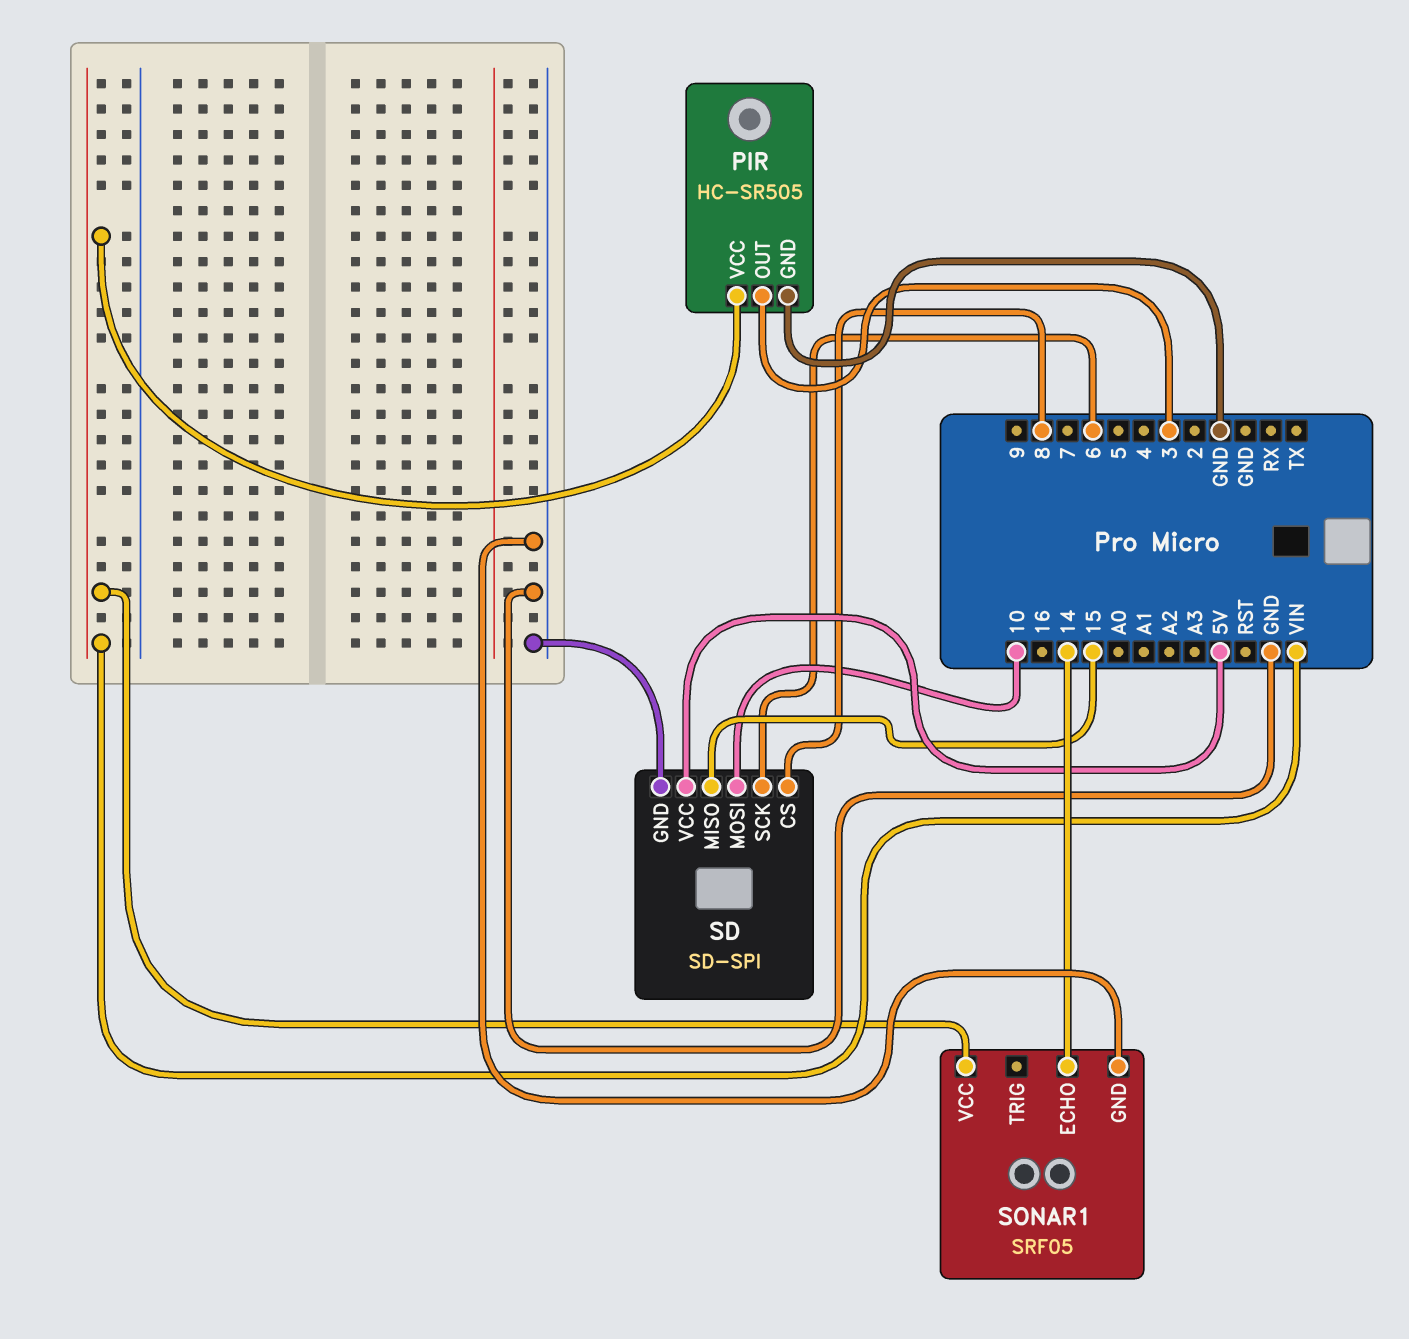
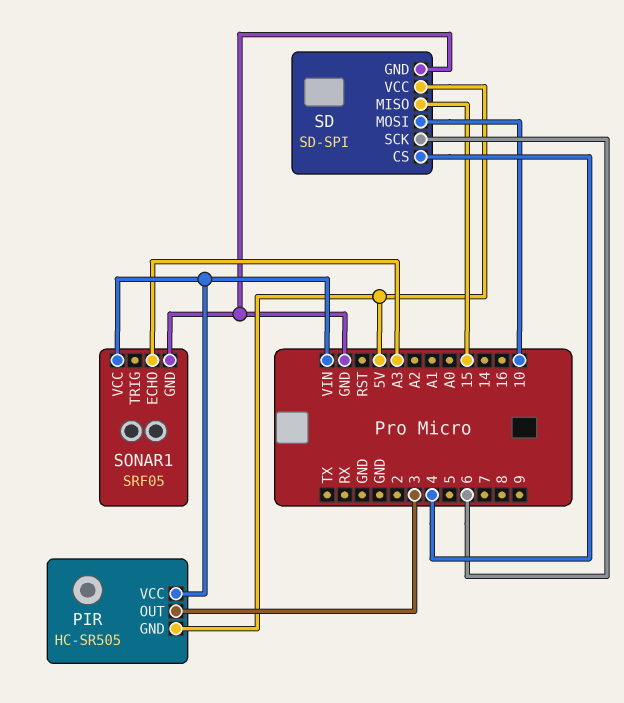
PIR pin GND: GND -> 5V
SD pin CS: 8 -> 4
SONAR1 pin ECHO: 14 -> A3

